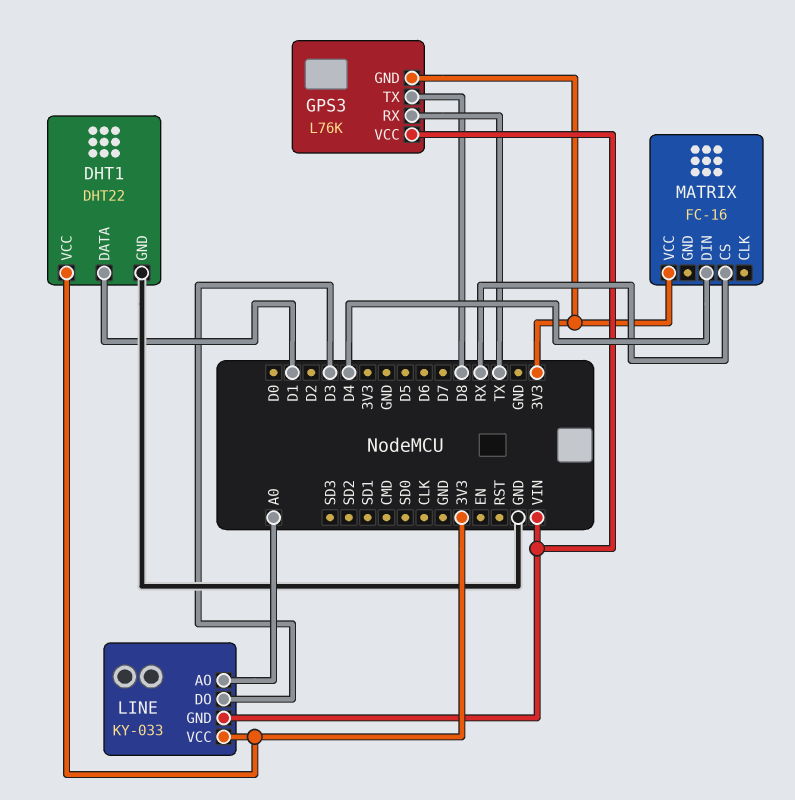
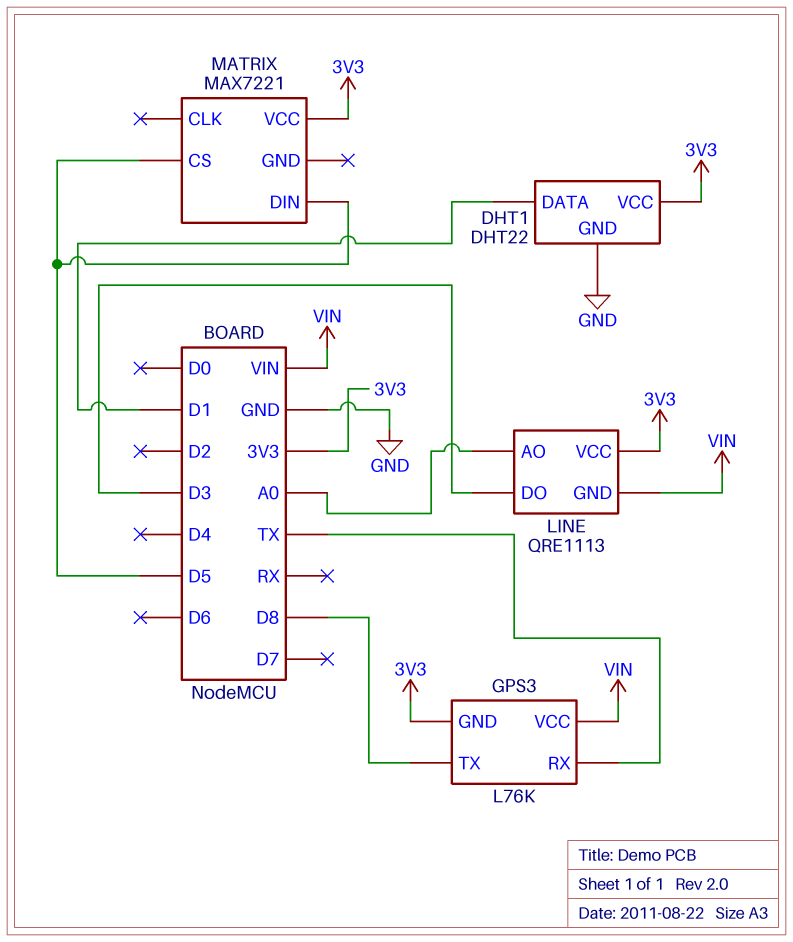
LINE: KY-033 -> QRE1113
MATRIX: FC-16 -> MAX7221
MATRIX pin CS: RX -> D5
MATRIX pin DIN: D4 -> D5

